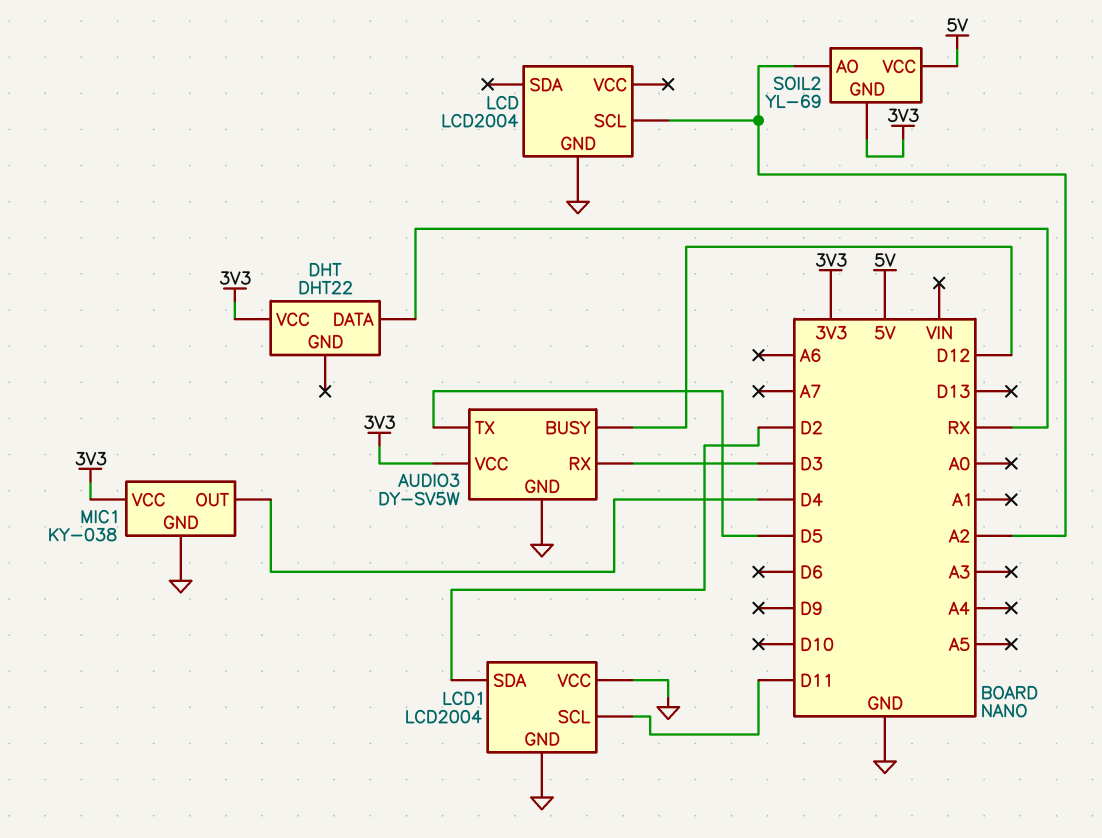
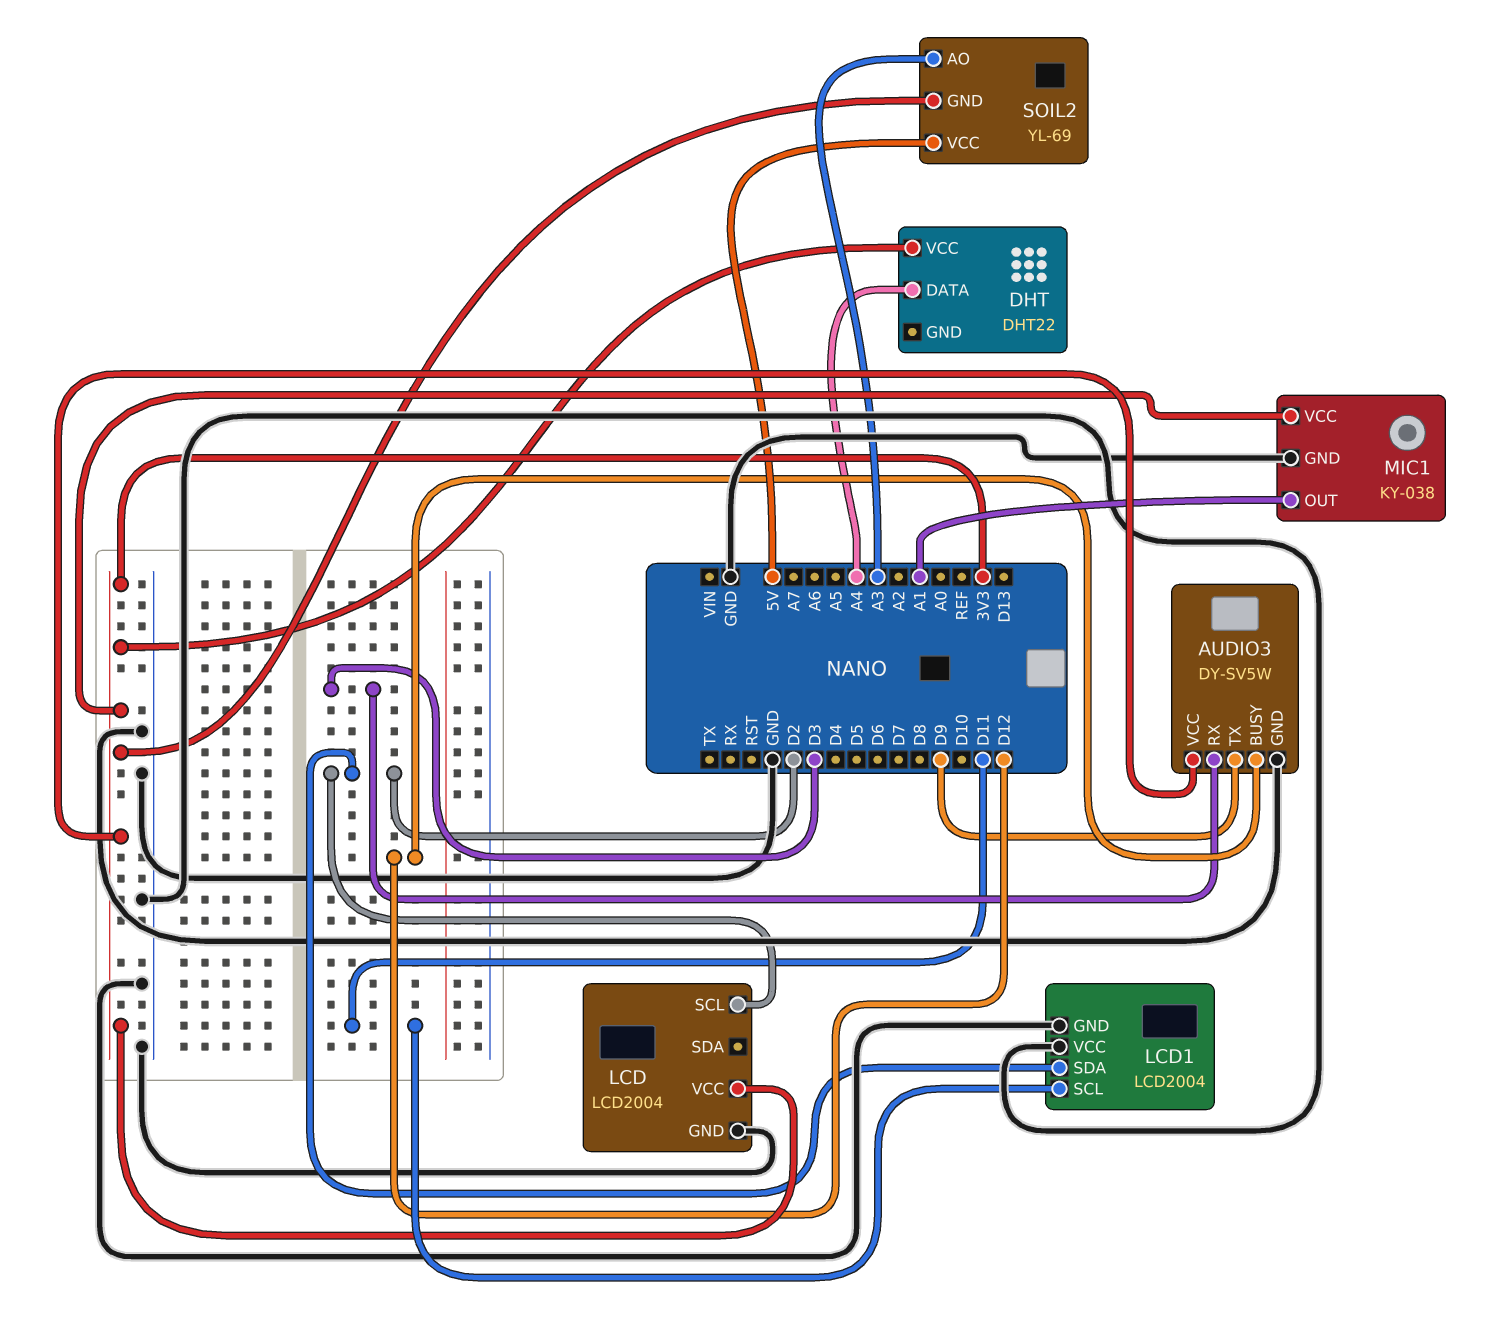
AUDIO3 pin TX: D5 -> D9
DHT pin DATA: RX -> A4
LCD pin SCL: A2 -> D2
LCD pin VCC: none -> 3V3
MIC1 pin OUT: D4 -> A1
SOIL2 pin AO: A2 -> A3

